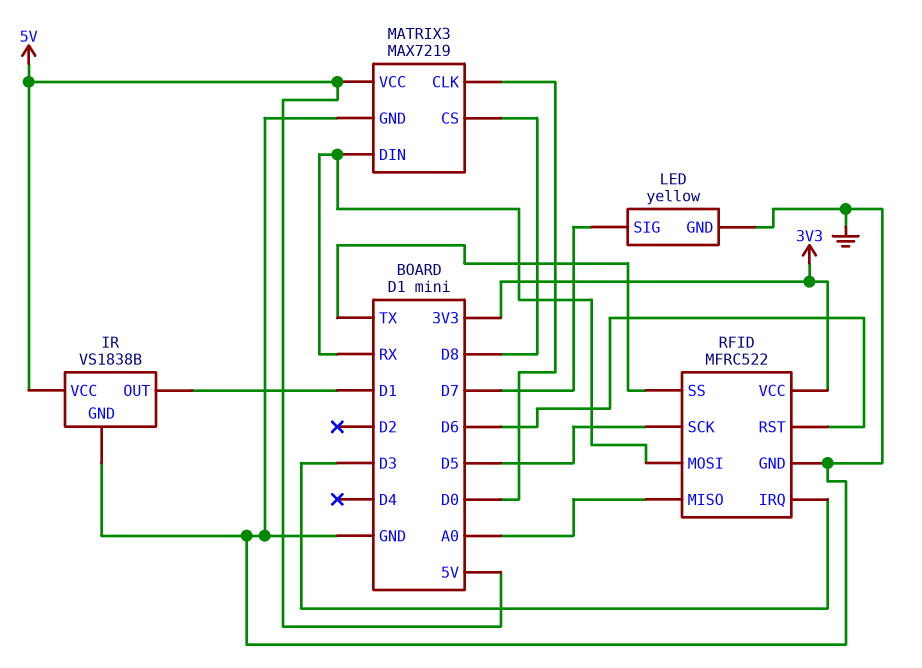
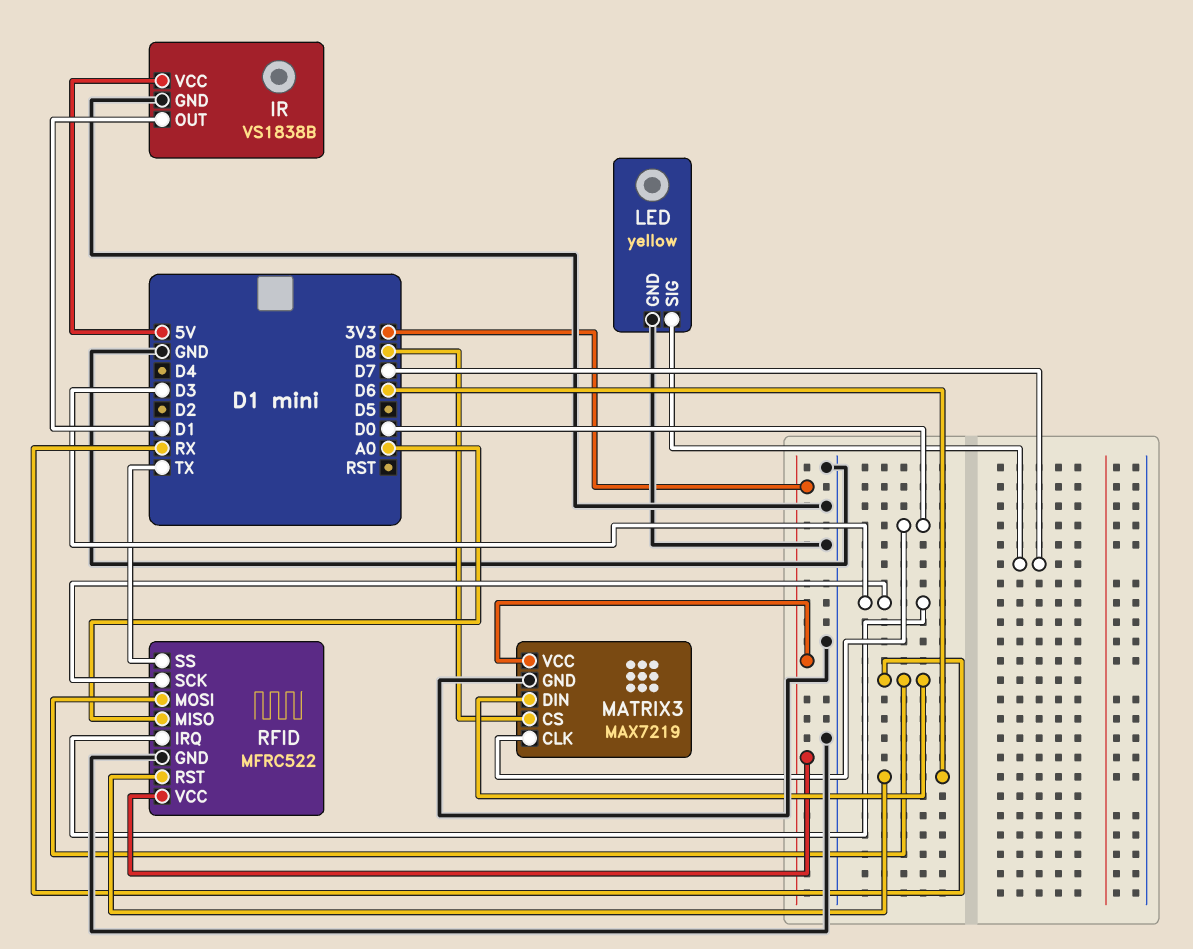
MATRIX3 pin VCC: 5V -> 3V3
RFID pin SCK: D5 -> D3

